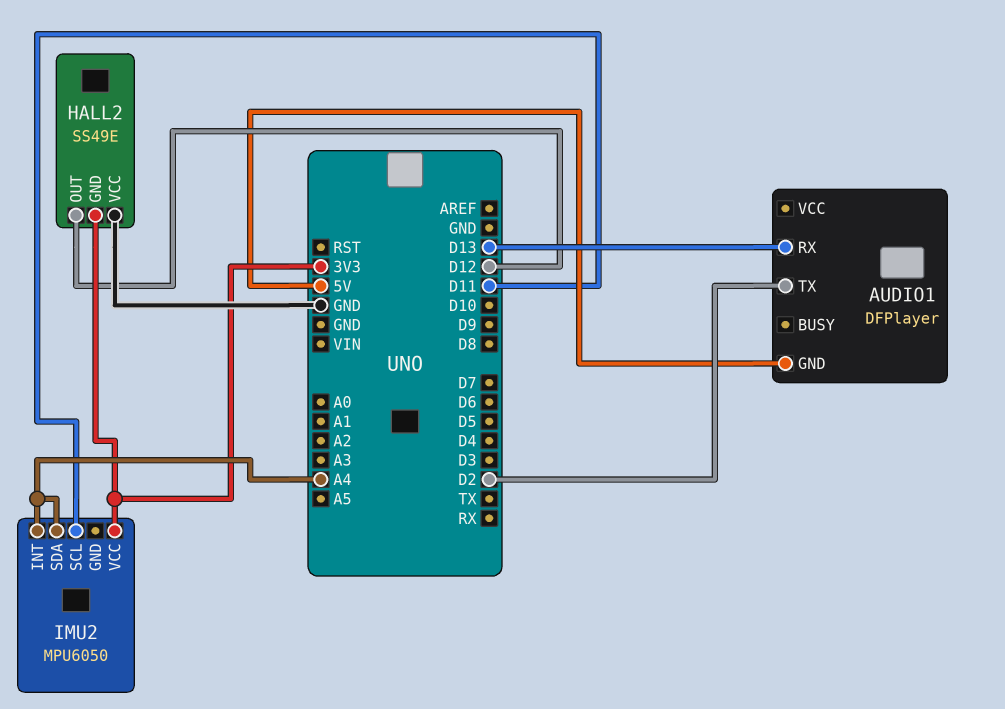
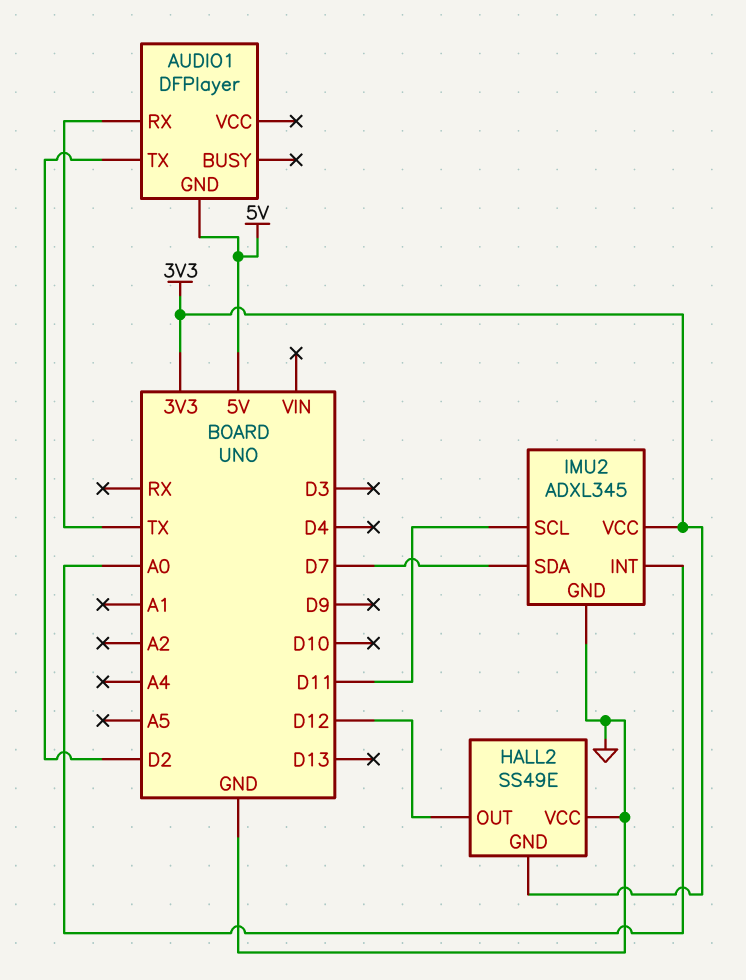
AUDIO1 pin RX: D13 -> TX
IMU2: MPU6050 -> ADXL345
IMU2 pin GND: none -> GND
IMU2 pin INT: A4 -> A0
IMU2 pin SDA: A4 -> D7

